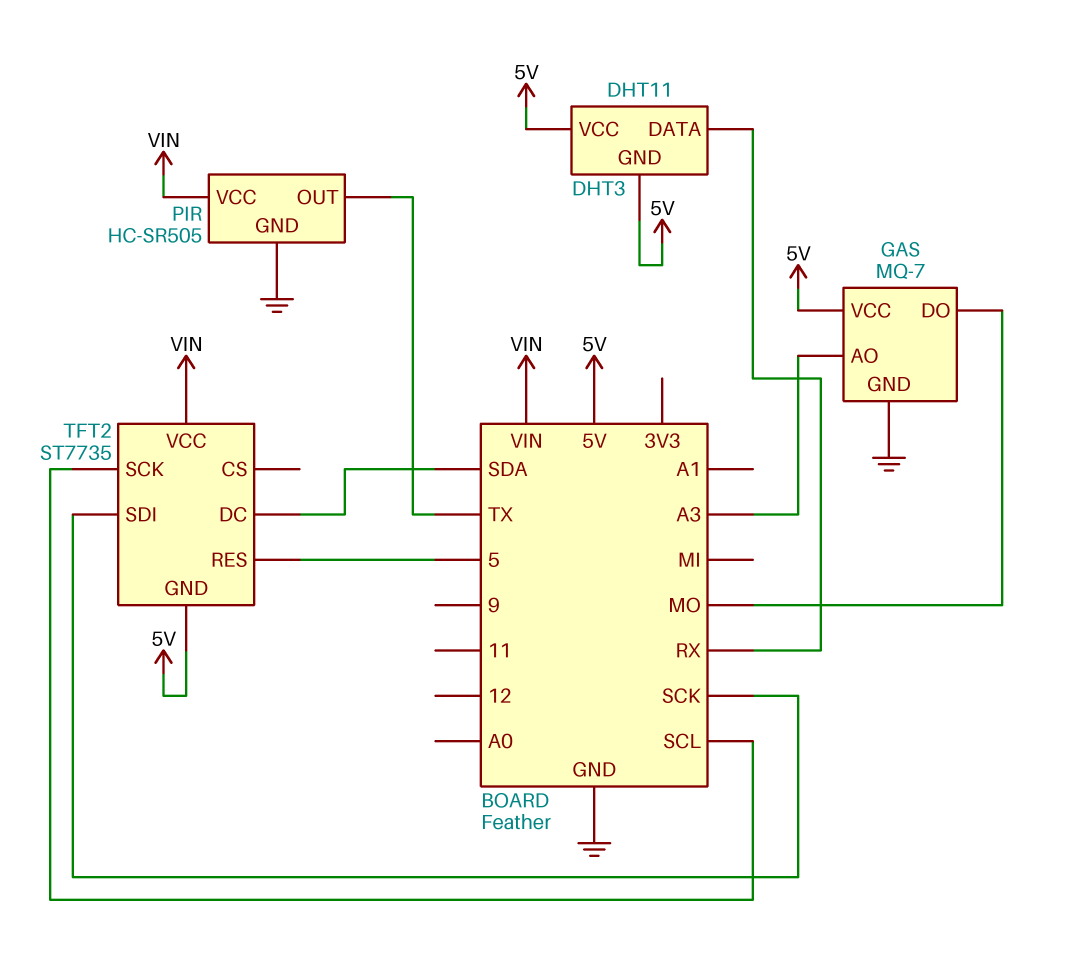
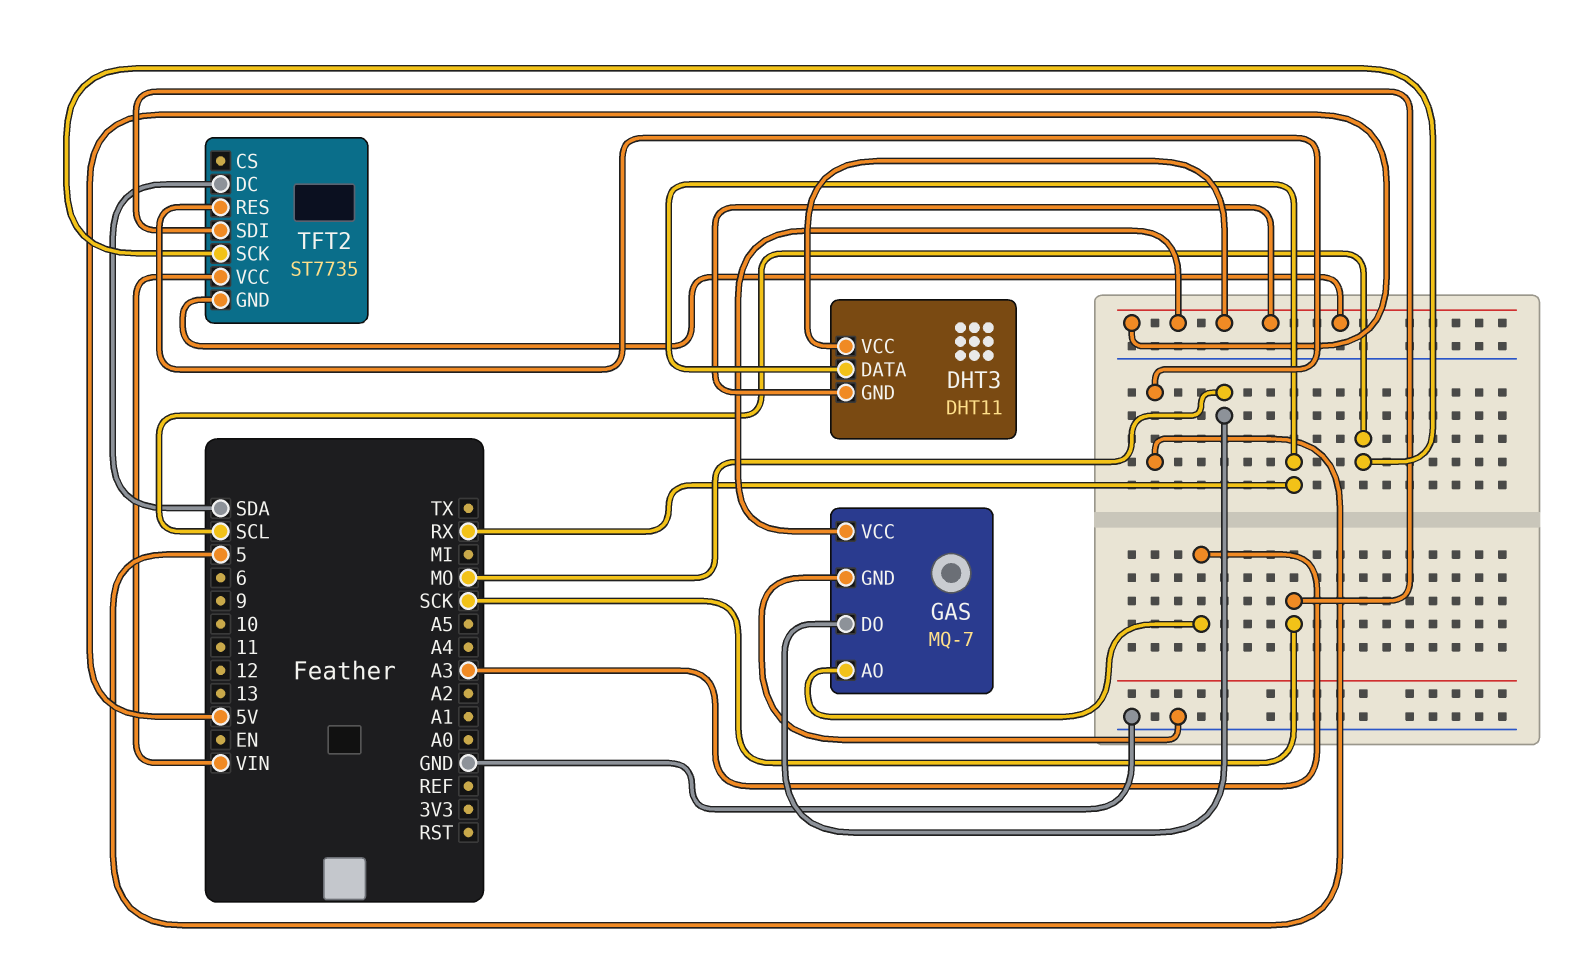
PIR: HC-SR505 -> none
PIR pin GND: GND -> none
PIR pin OUT: TX -> none
PIR pin VCC: VIN -> none

